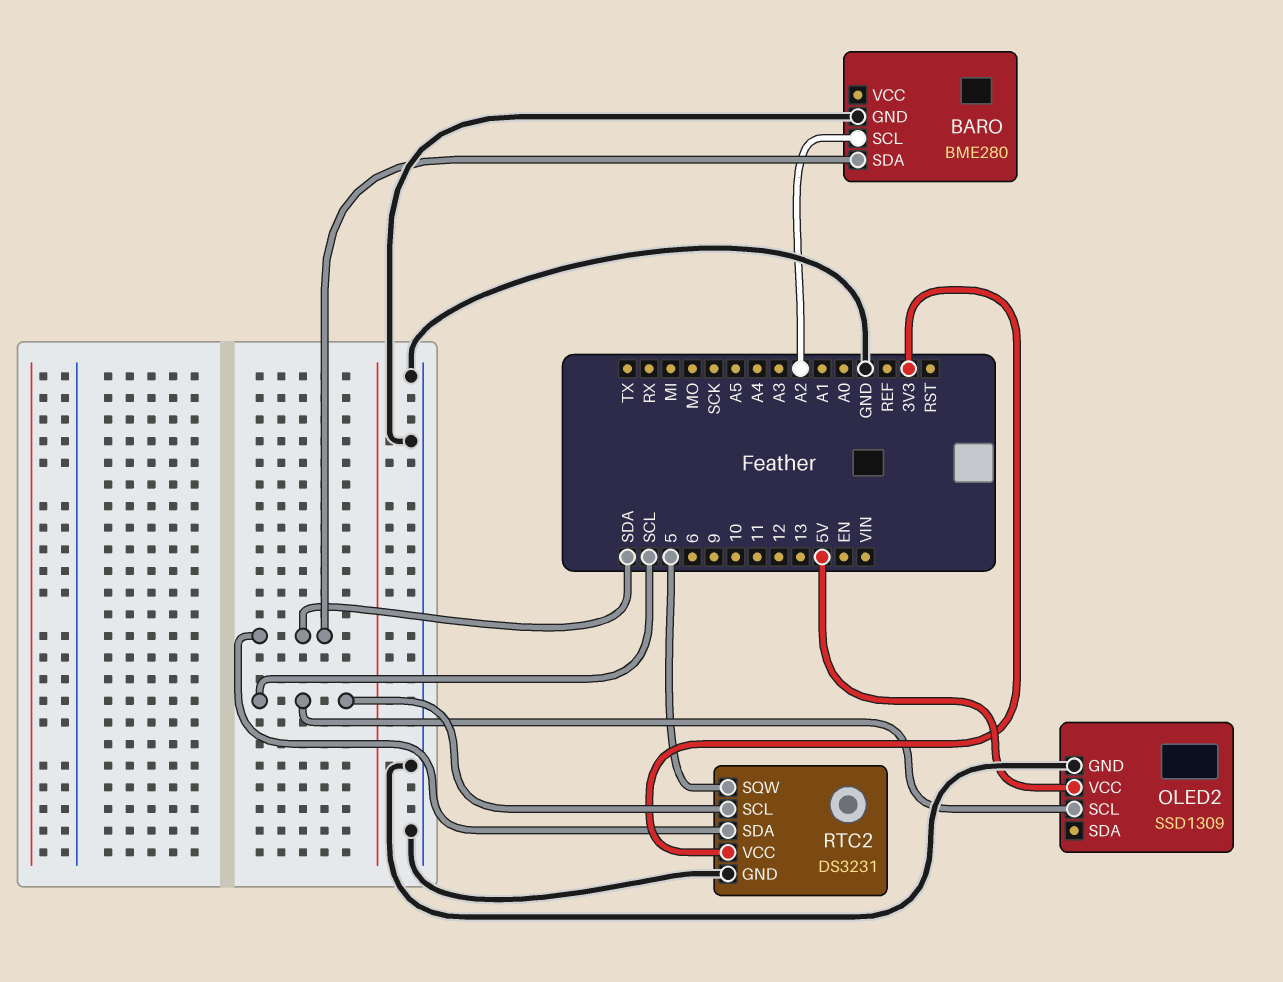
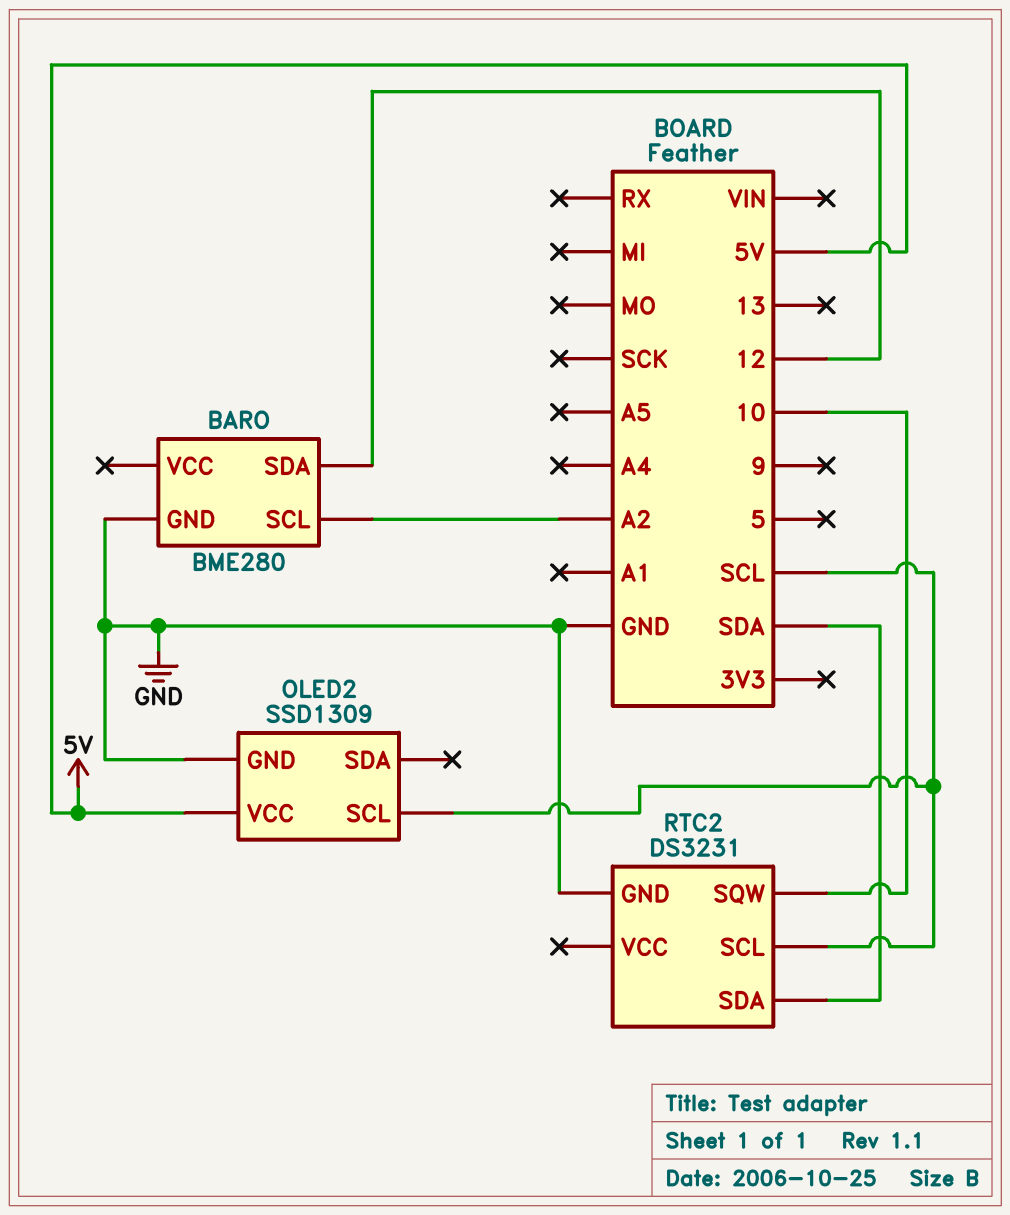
BARO pin SDA: SDA -> 12
RTC2 pin SQW: 5 -> 10
RTC2 pin VCC: 3V3 -> none

